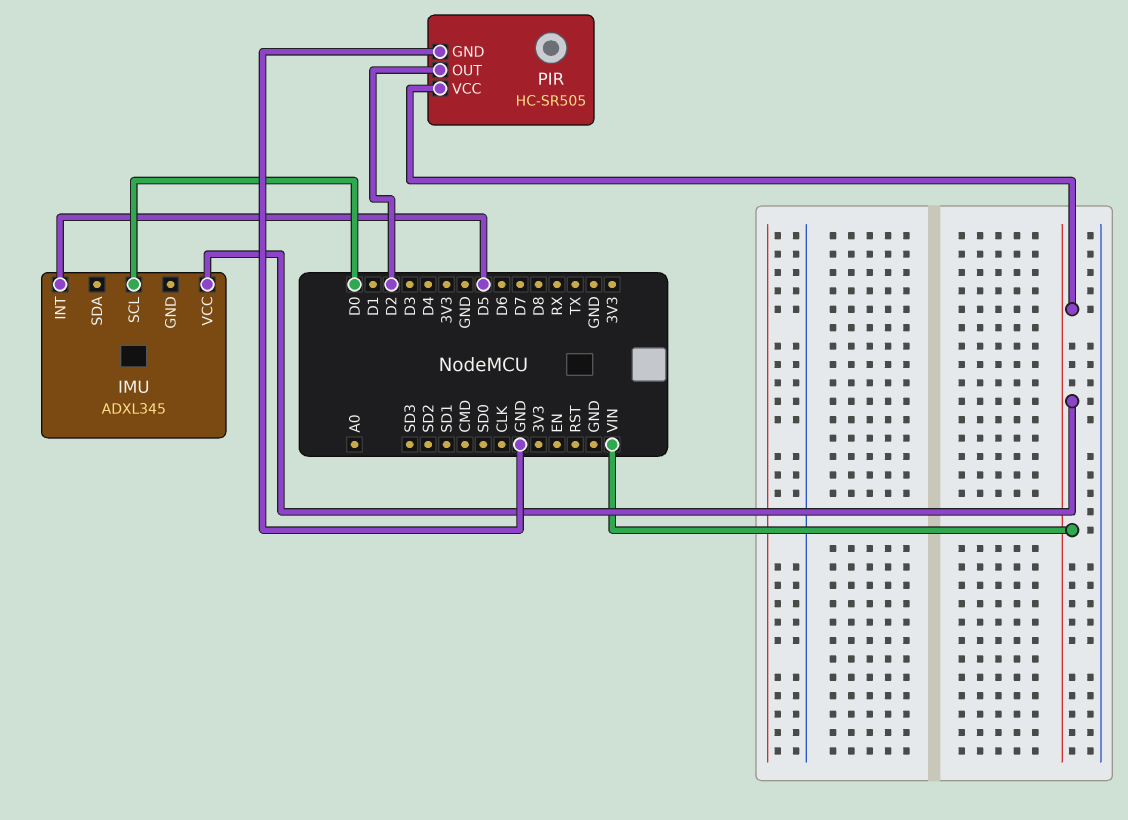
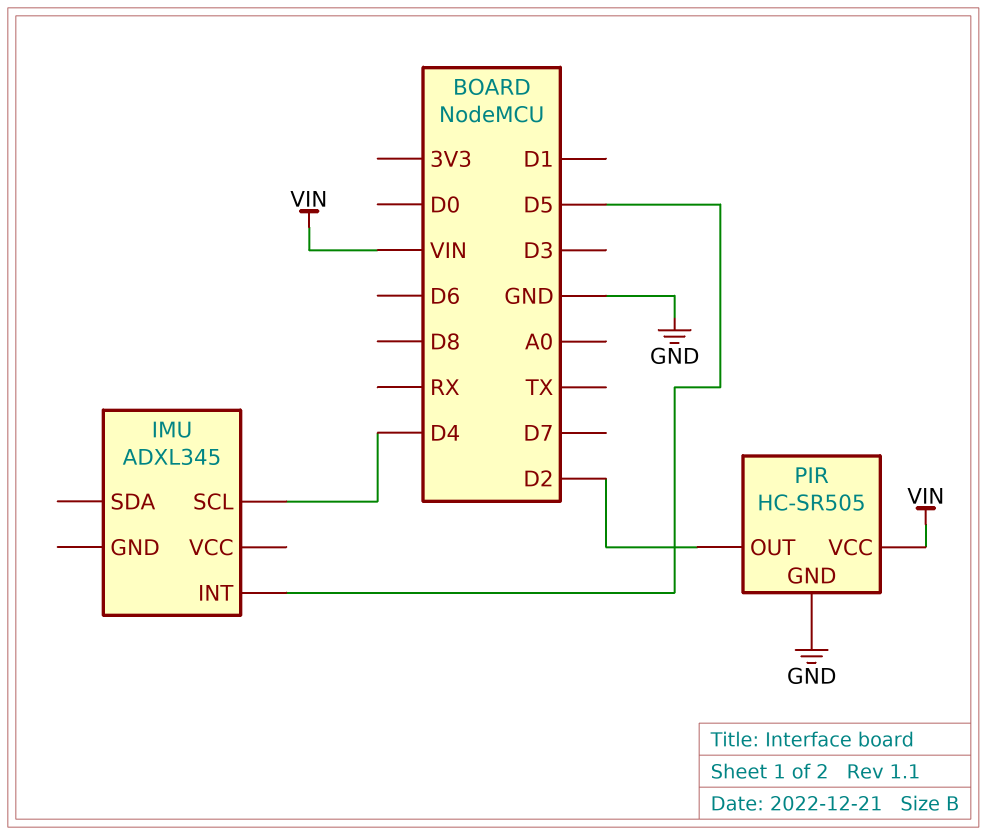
IMU pin SCL: D0 -> D4
IMU pin VCC: VIN -> none

